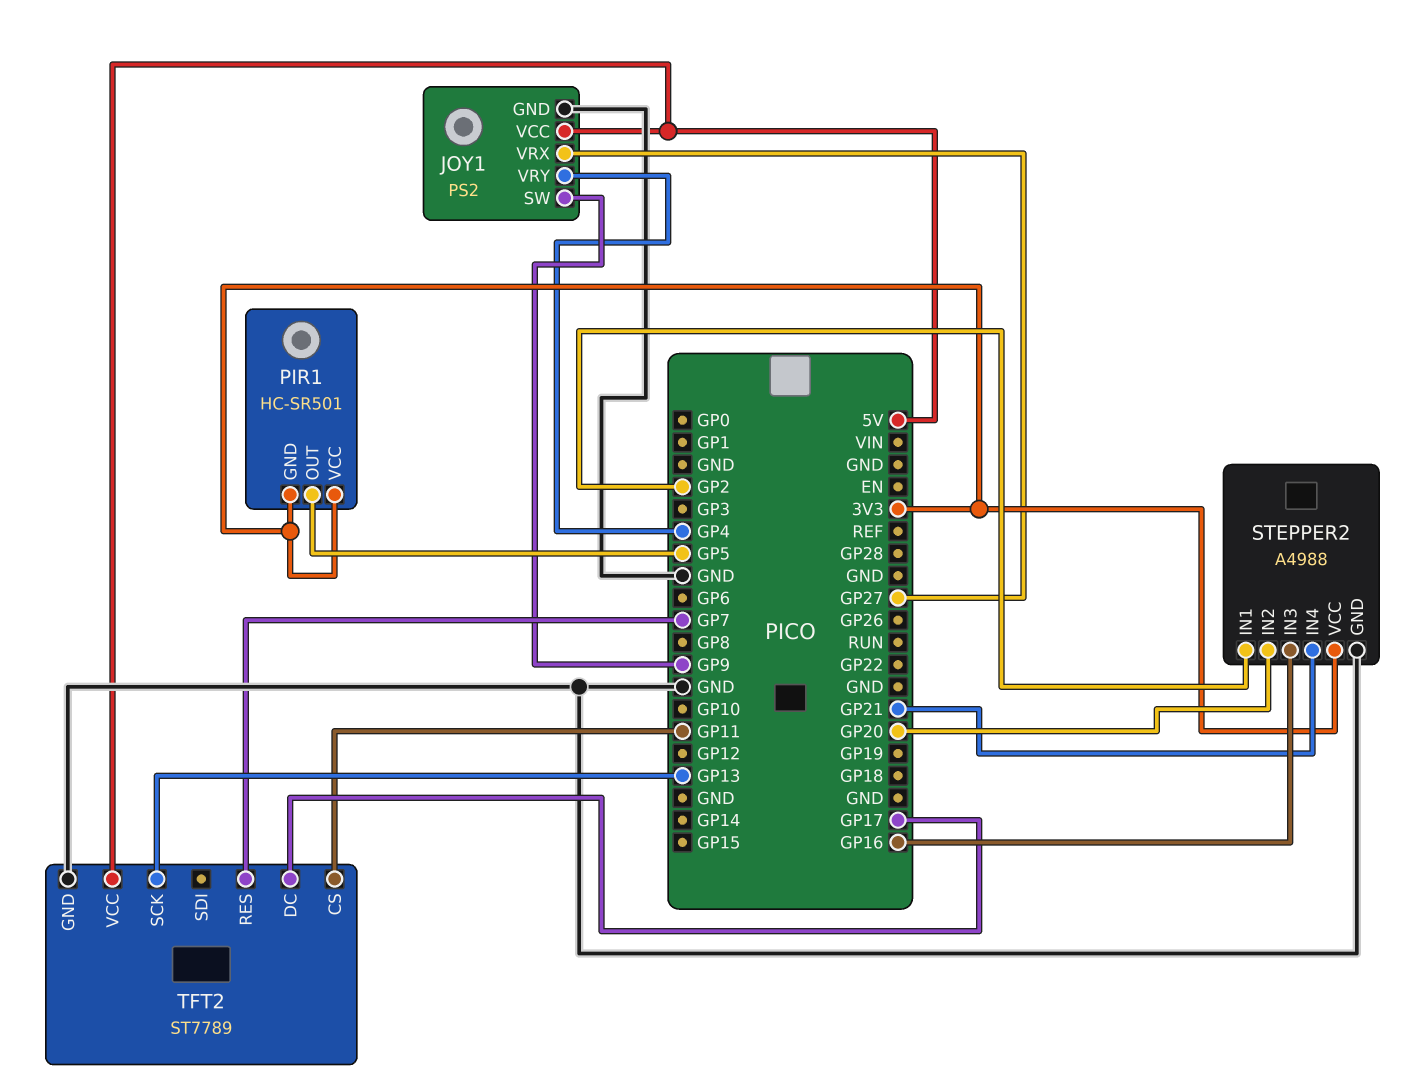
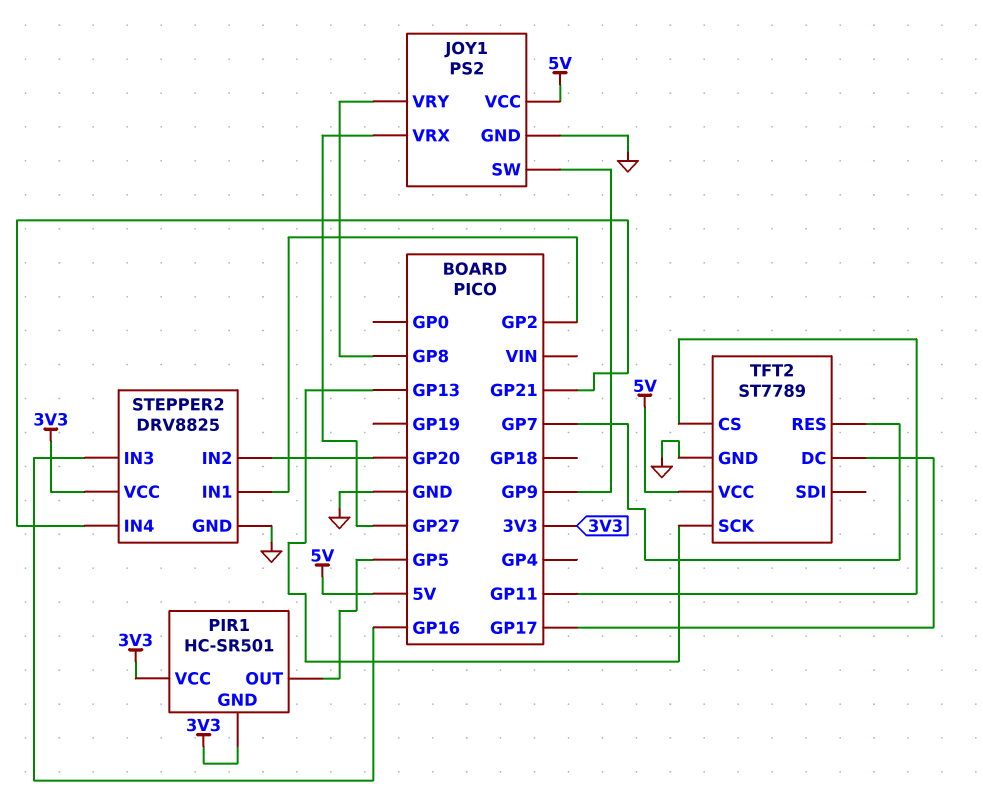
JOY1 pin VRY: GP4 -> GP8
STEPPER2: A4988 -> DRV8825

